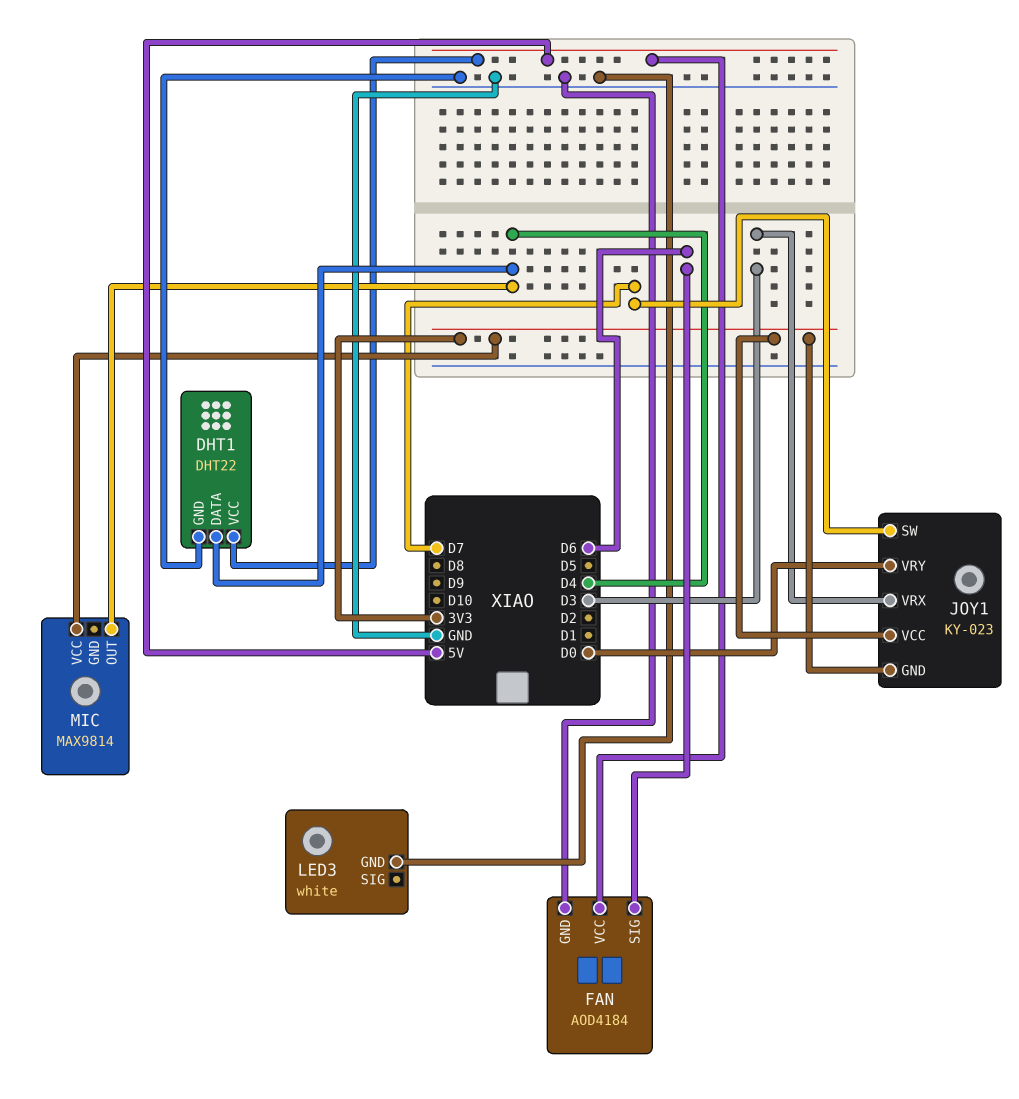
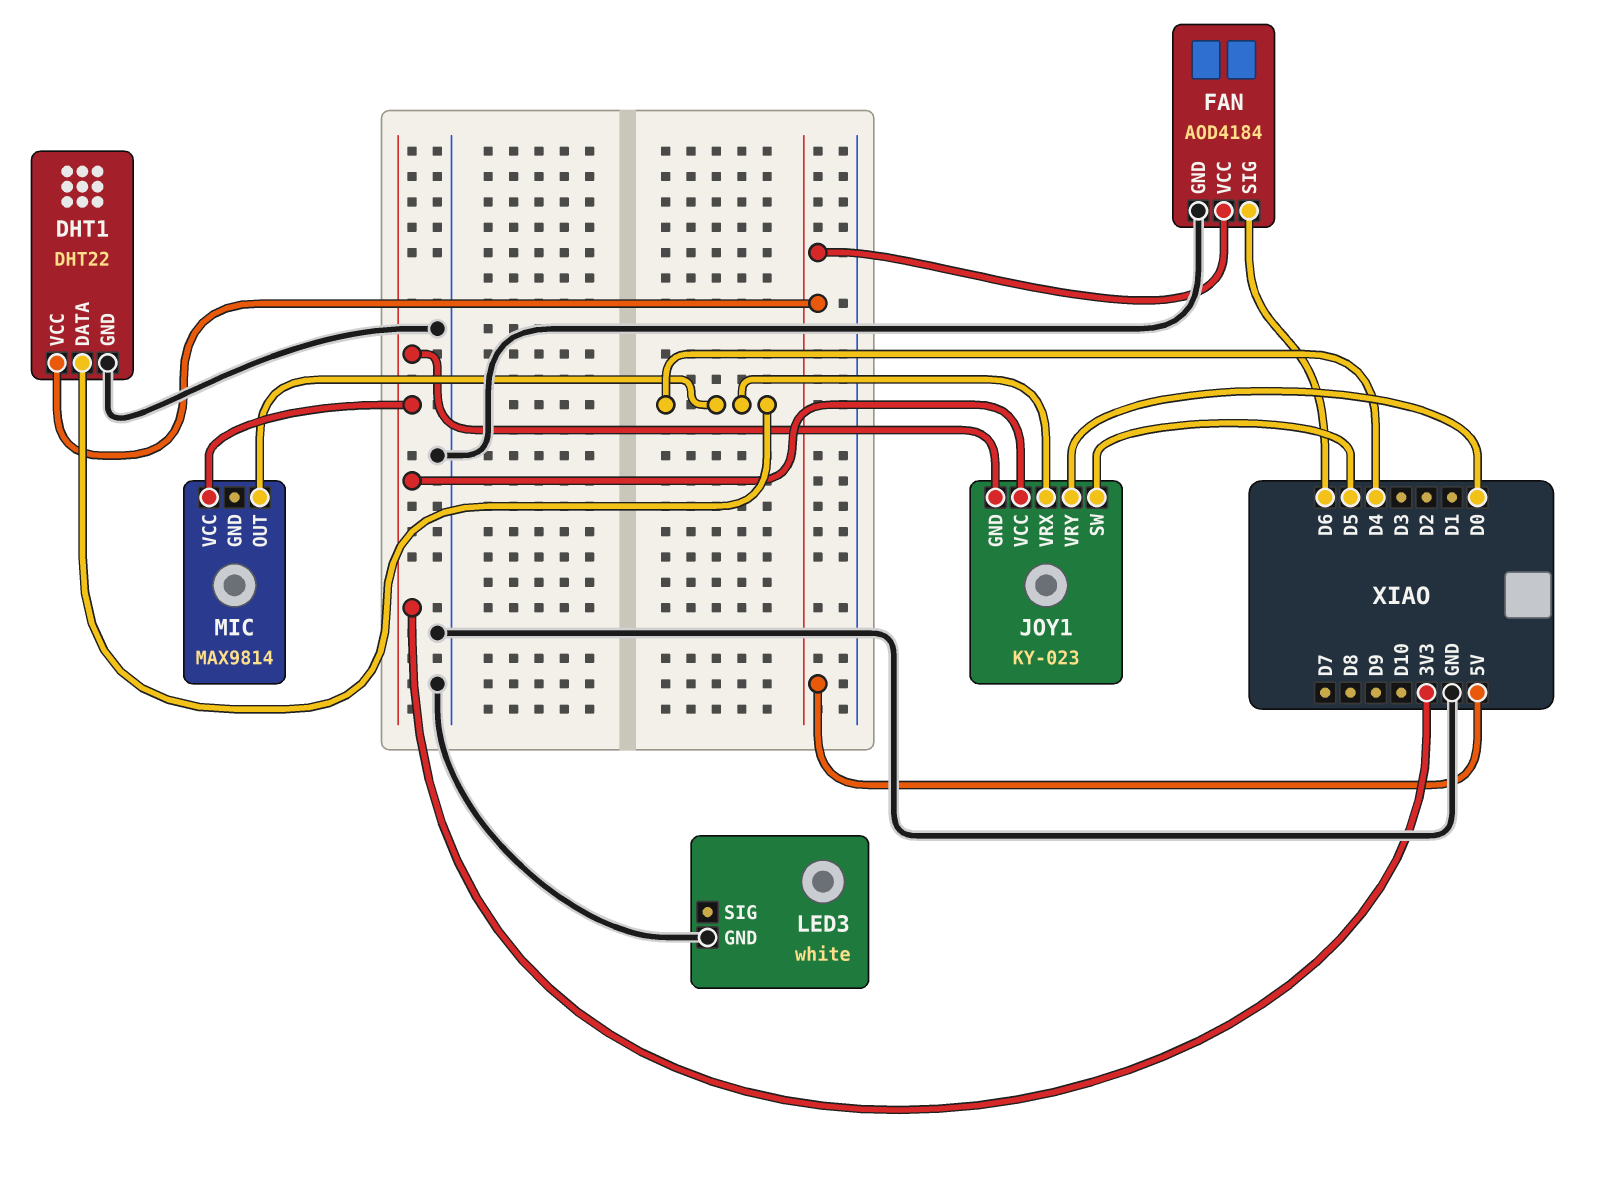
JOY1 pin SW: D7 -> D5
JOY1 pin VRX: D3 -> D4

